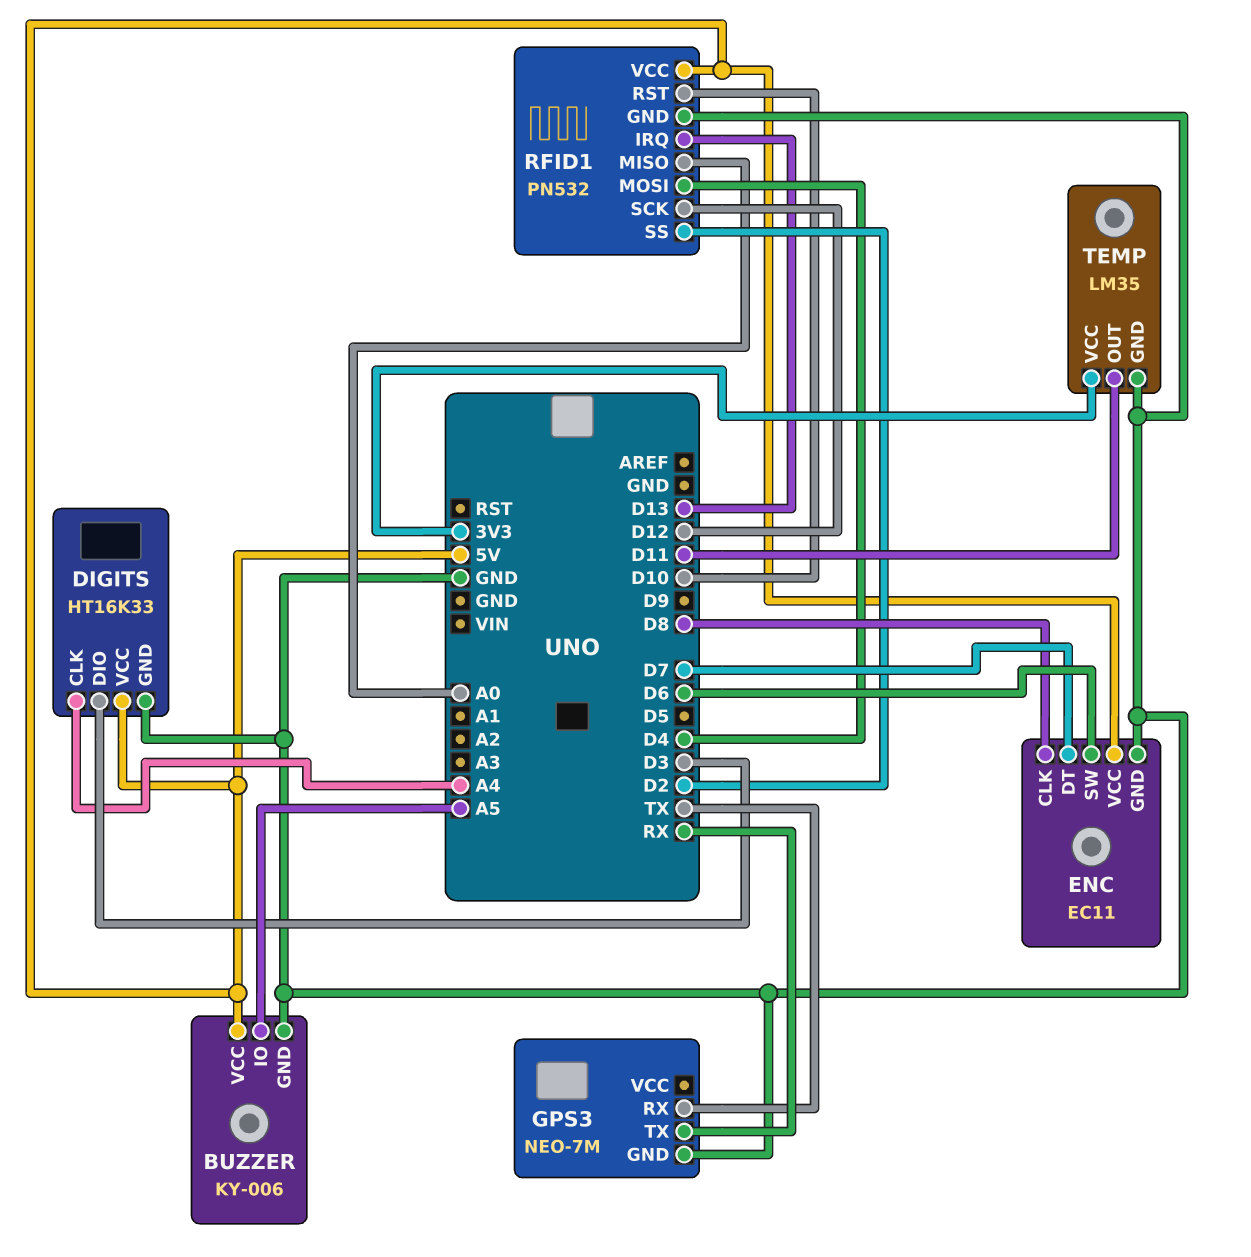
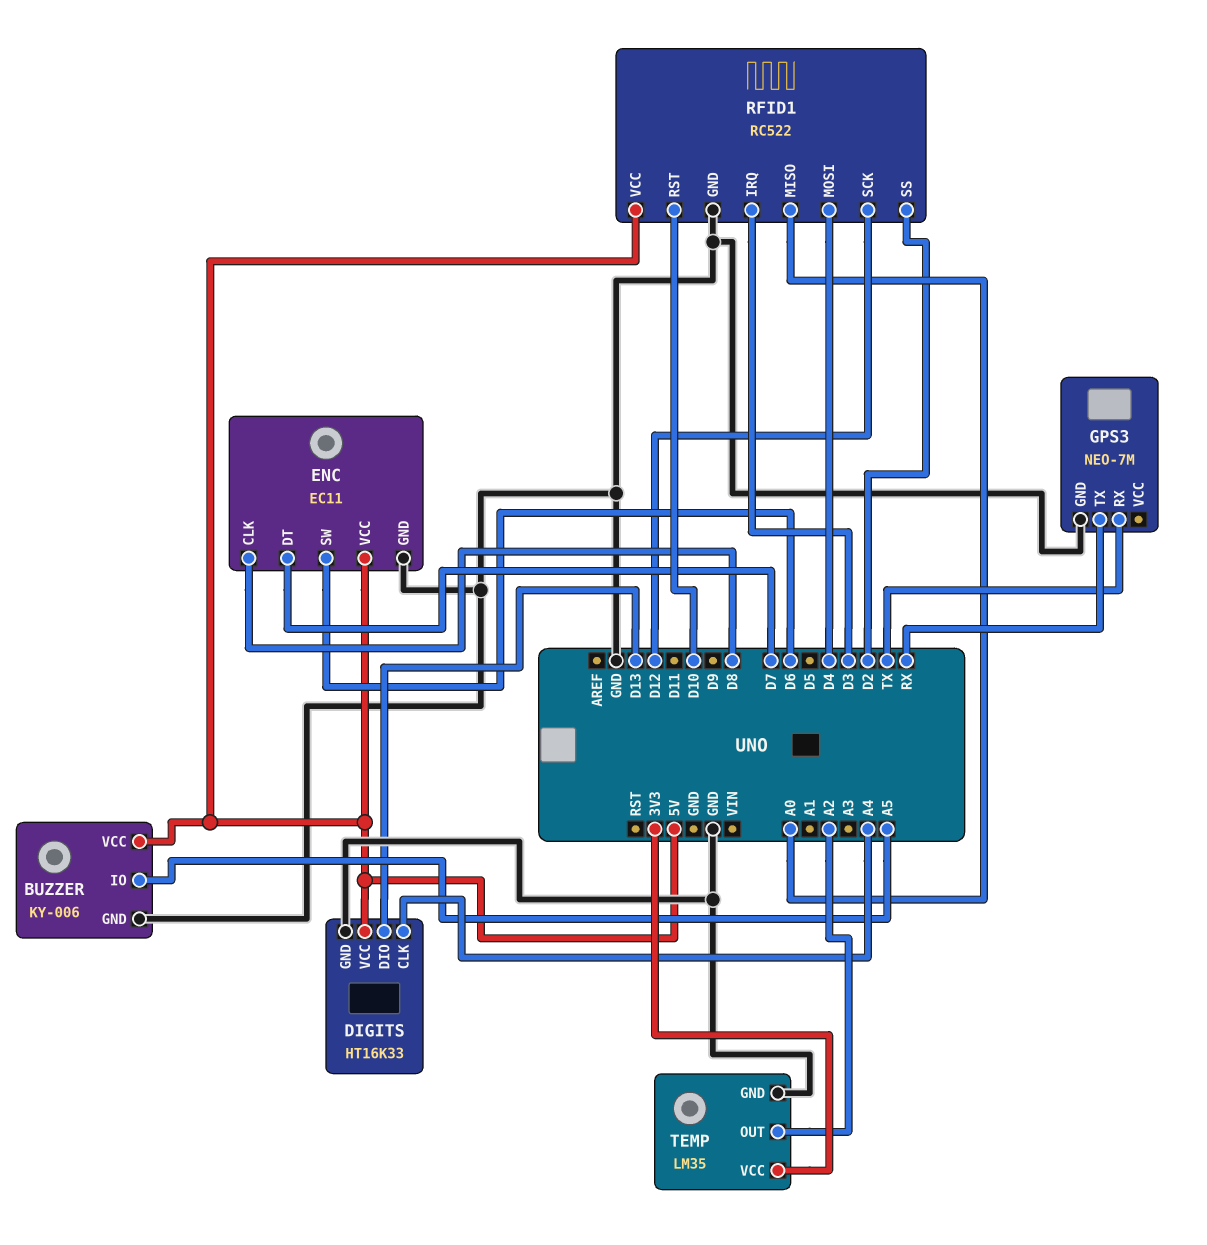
DIGITS pin DIO: D3 -> D13
RFID1: PN532 -> RC522
RFID1 pin IRQ: D13 -> D3
TEMP pin OUT: D11 -> A2

